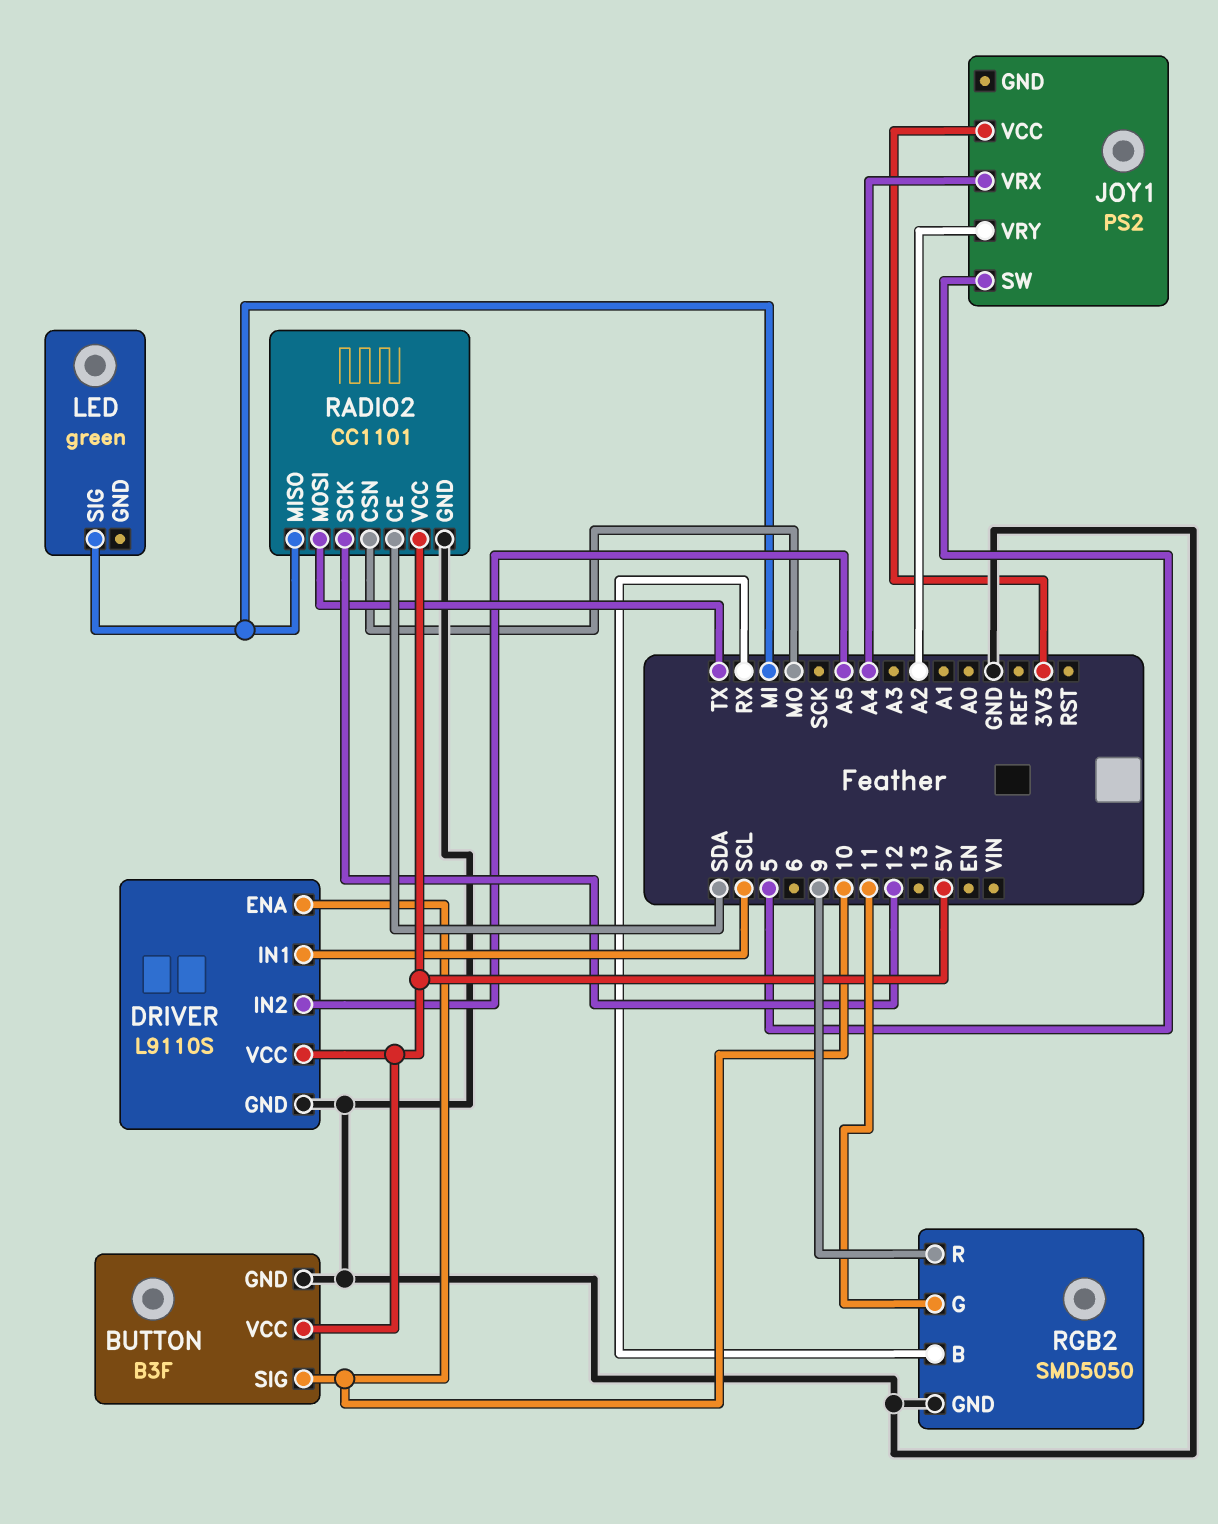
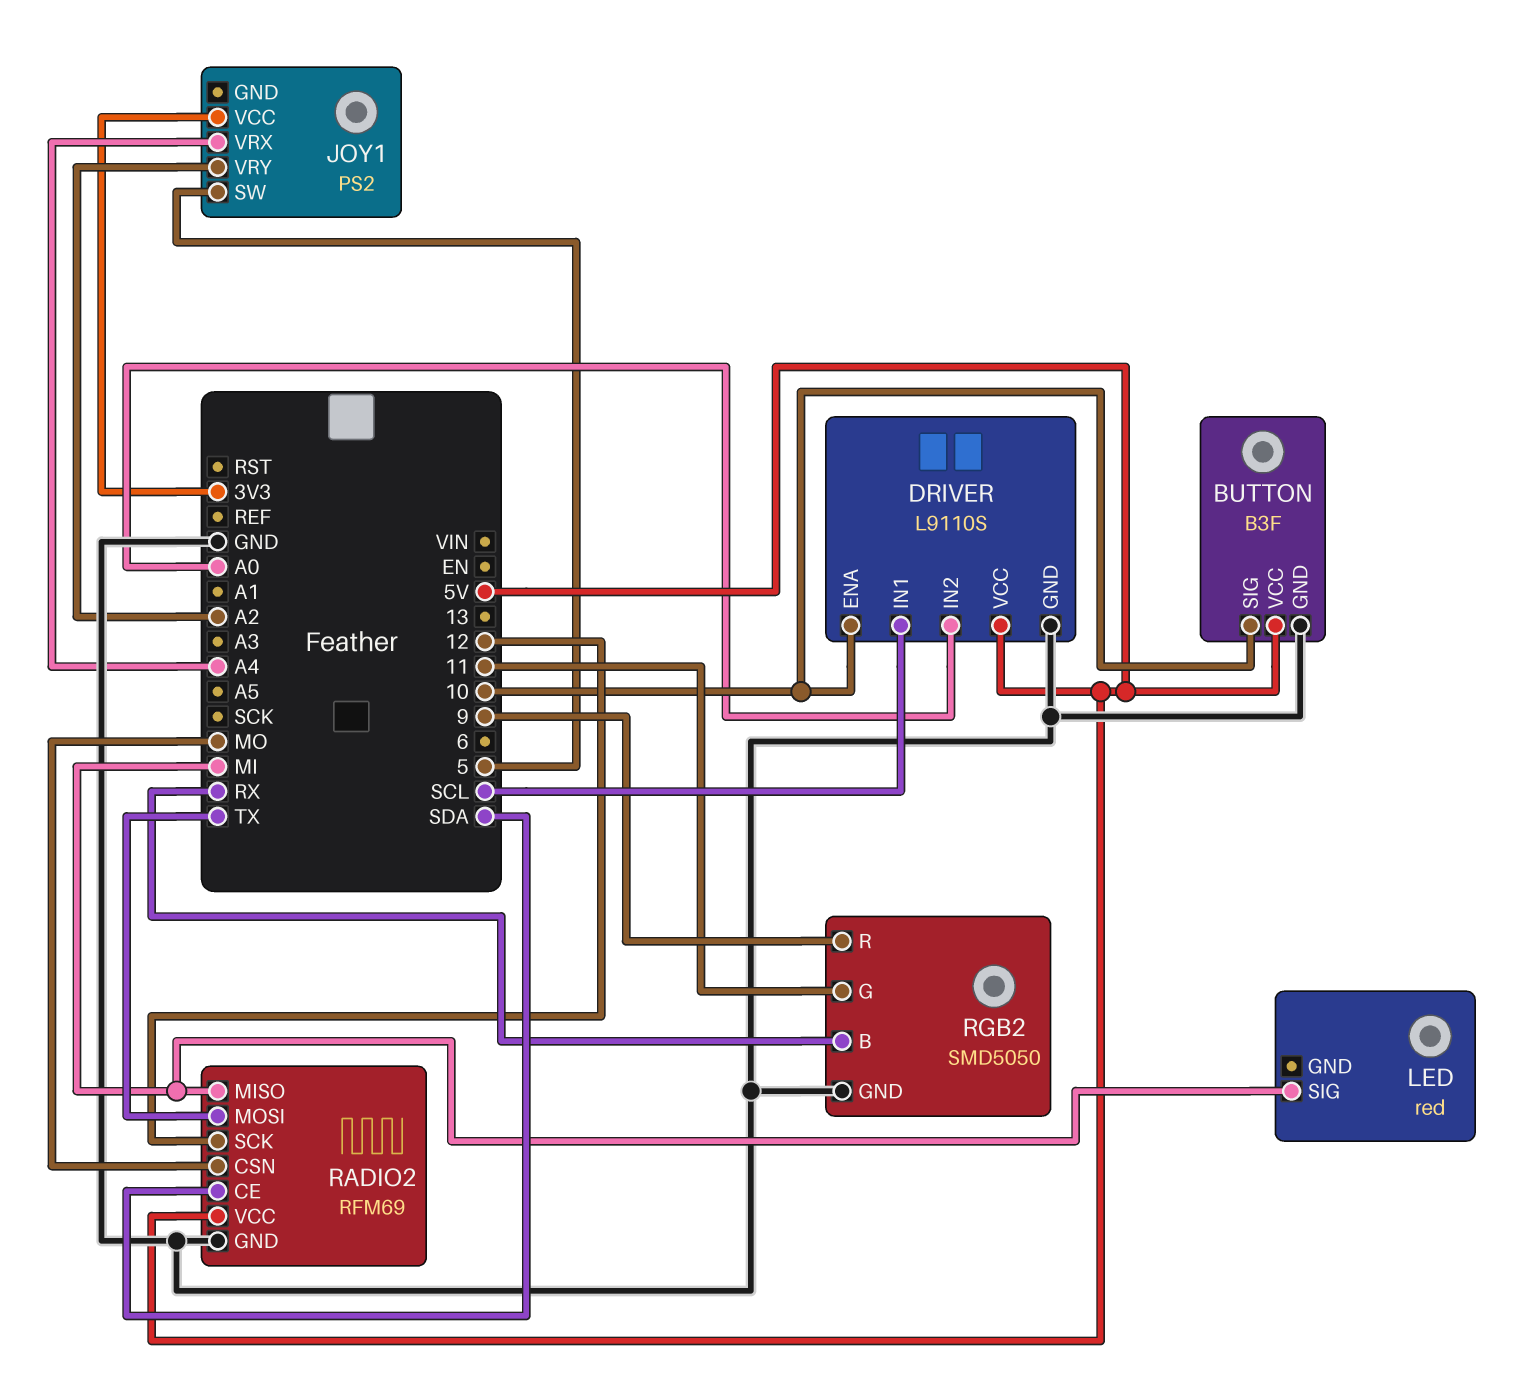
DRIVER pin IN2: A5 -> A0
LED: green -> red
RADIO2: CC1101 -> RFM69

